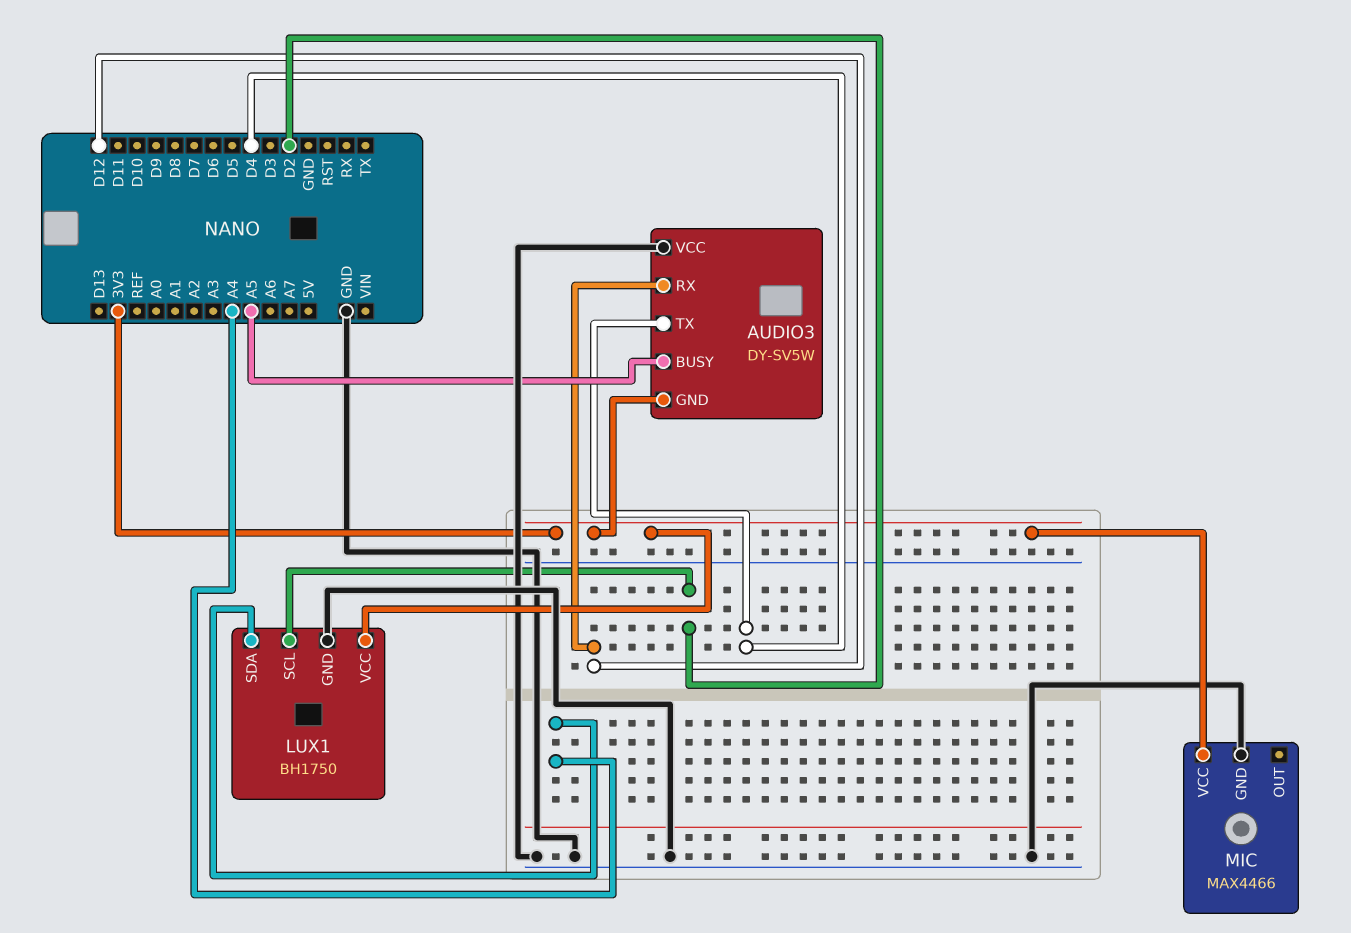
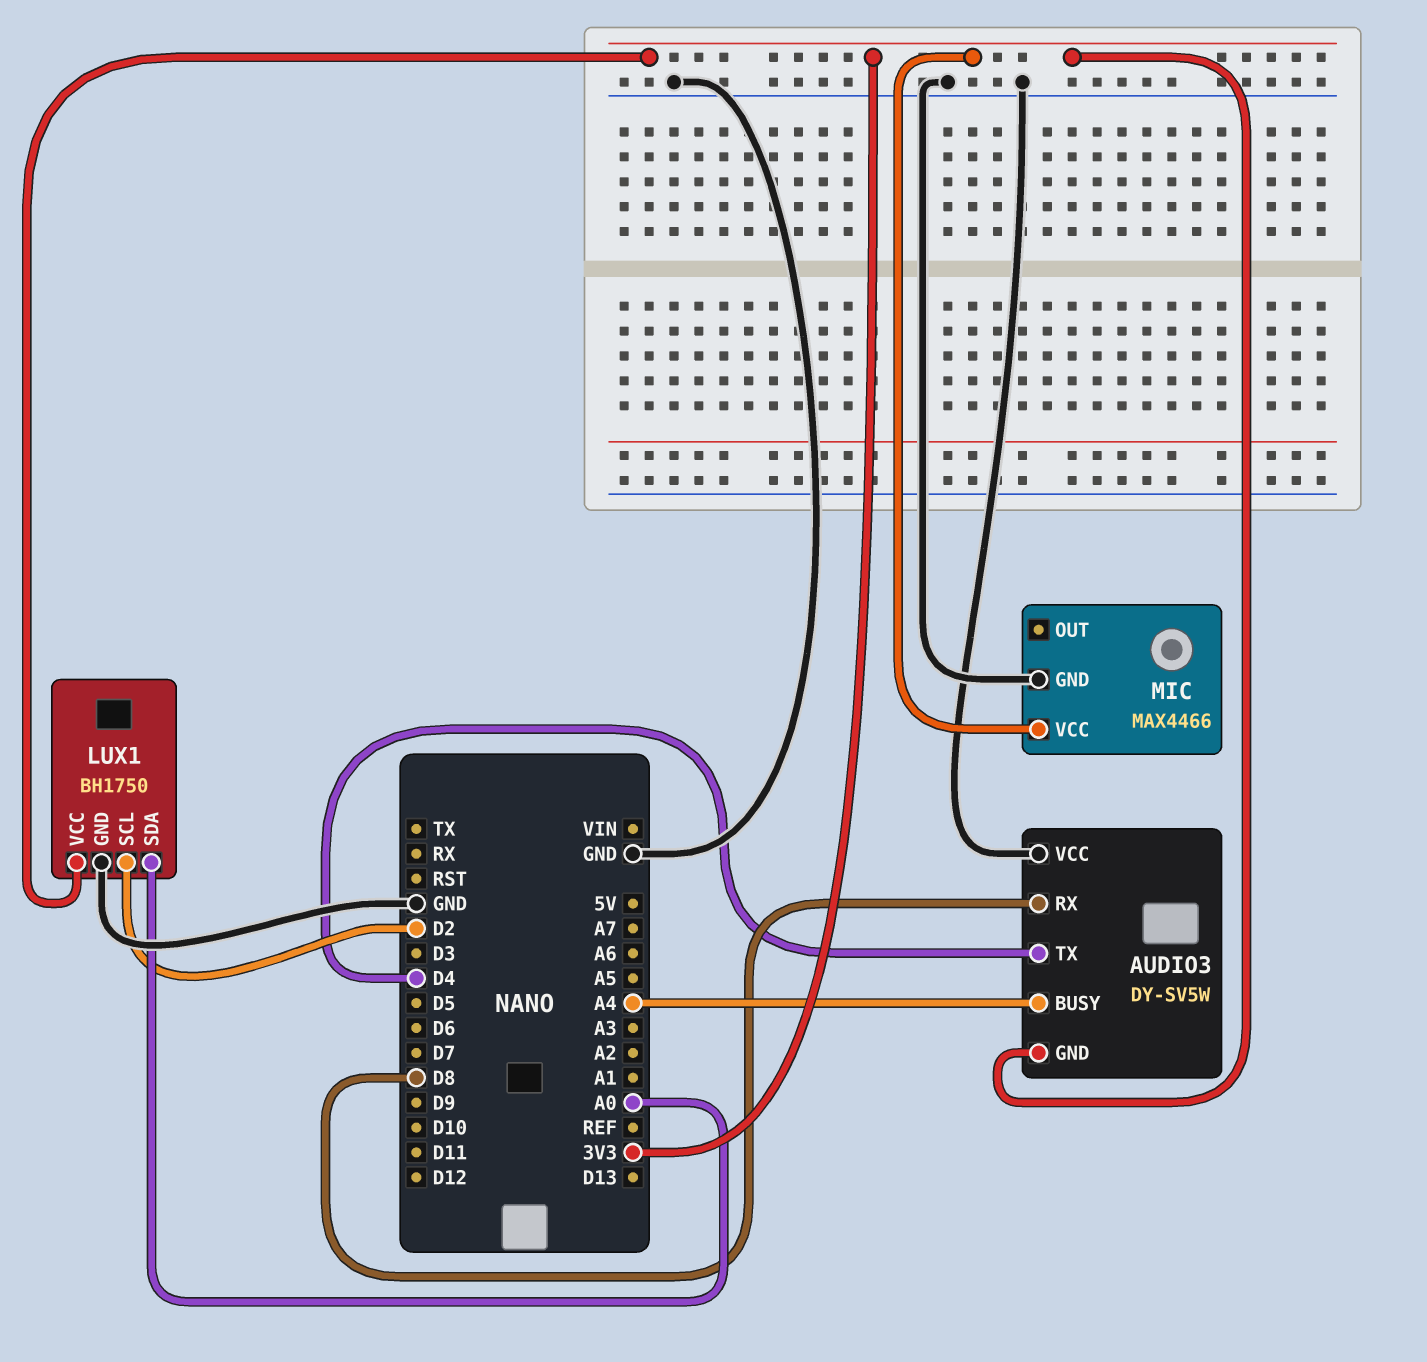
AUDIO3 pin BUSY: A5 -> A4
AUDIO3 pin RX: D12 -> D8
LUX1 pin SDA: A4 -> A0

